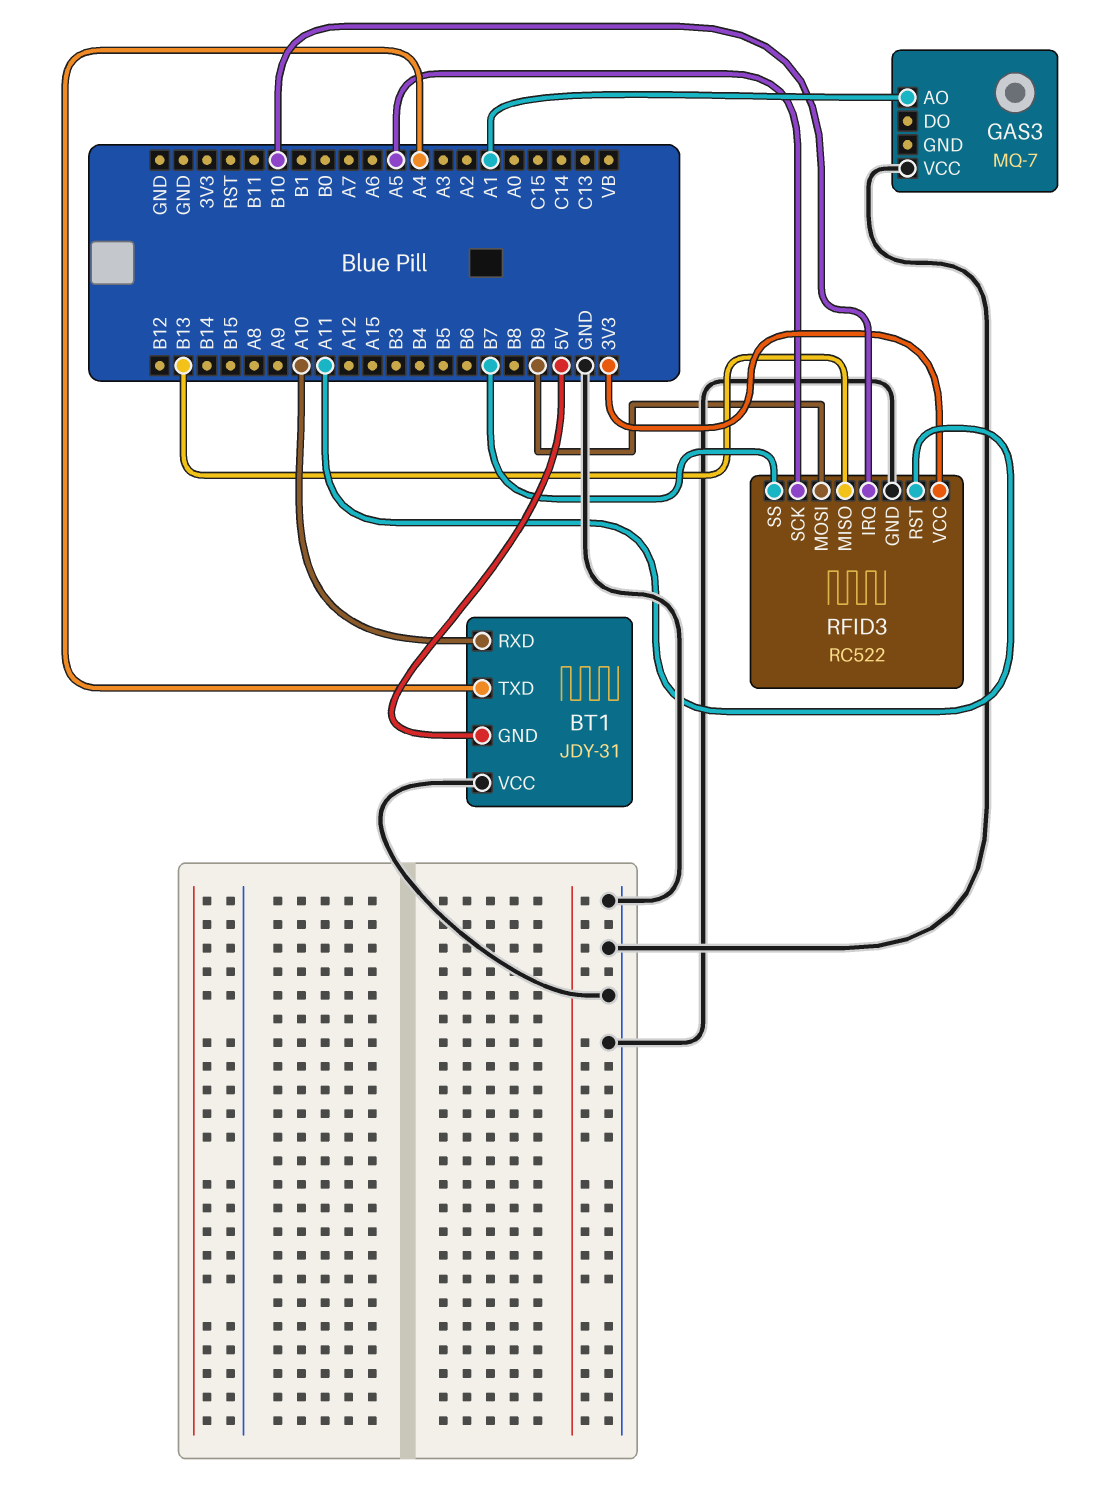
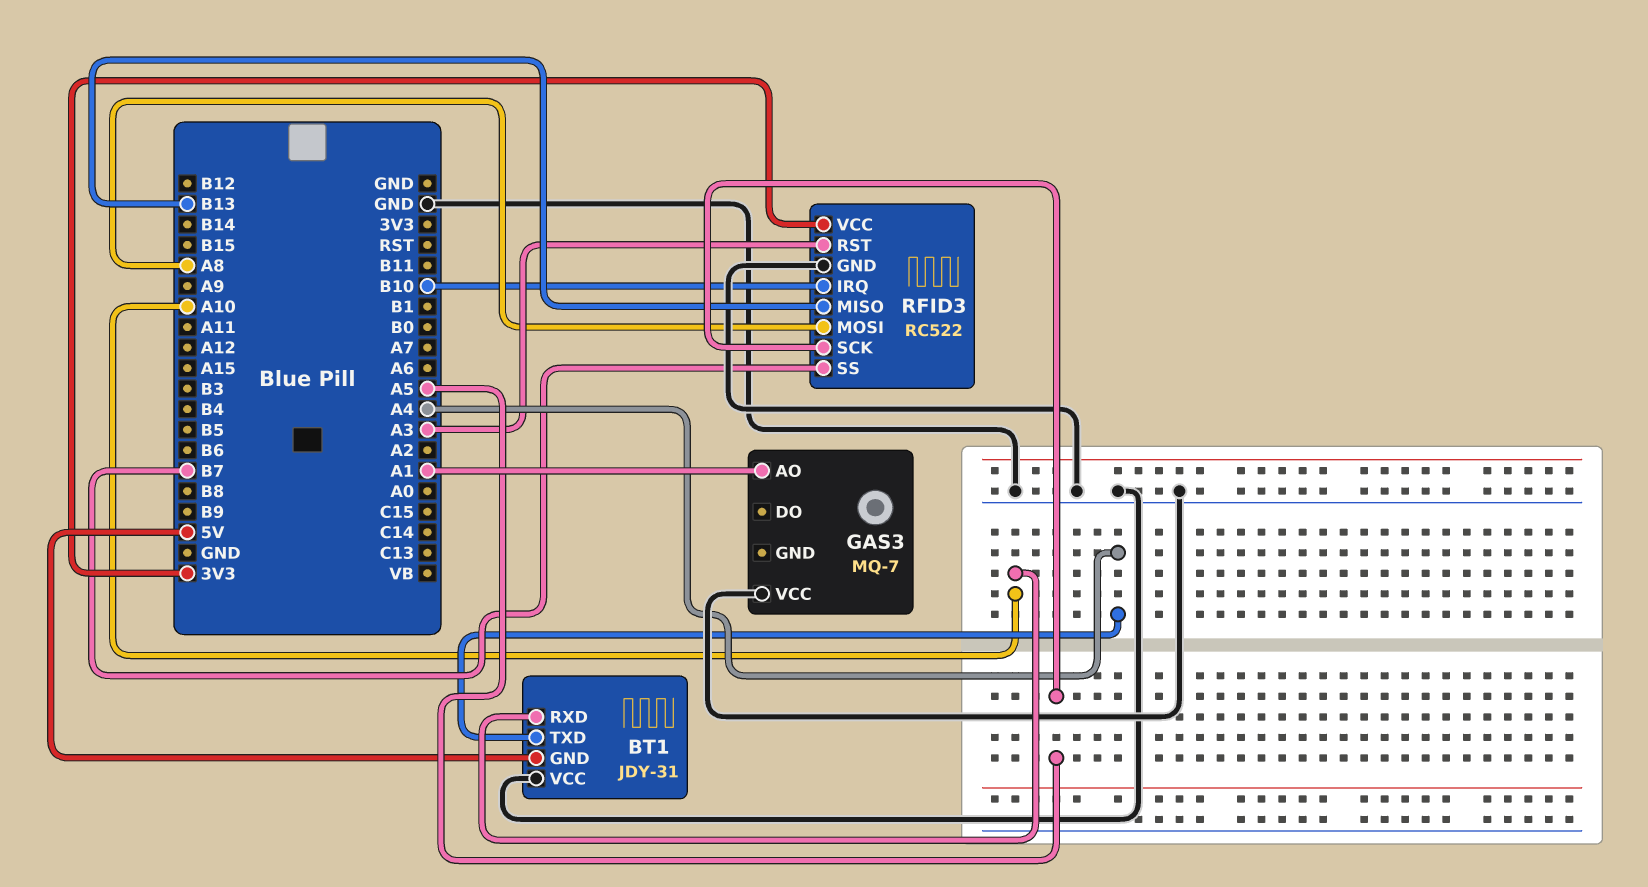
RFID3 pin MOSI: B9 -> A8
RFID3 pin RST: A11 -> A3

